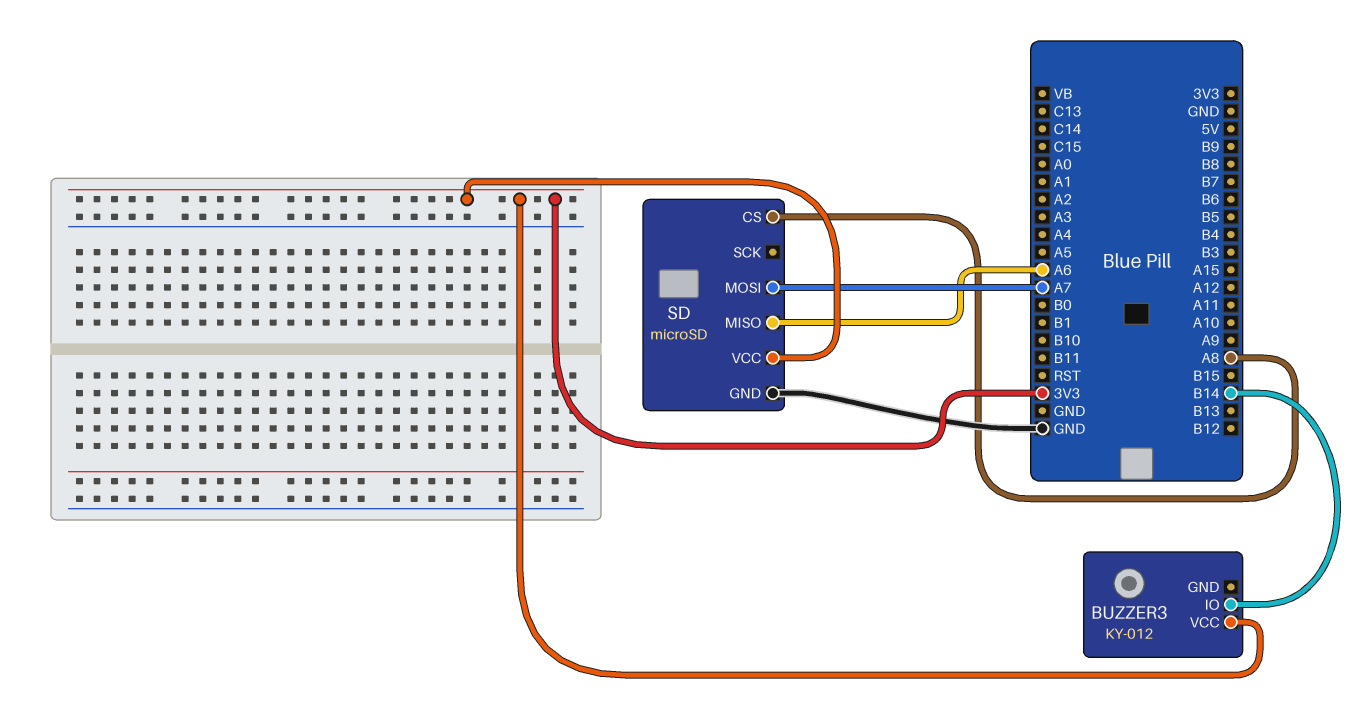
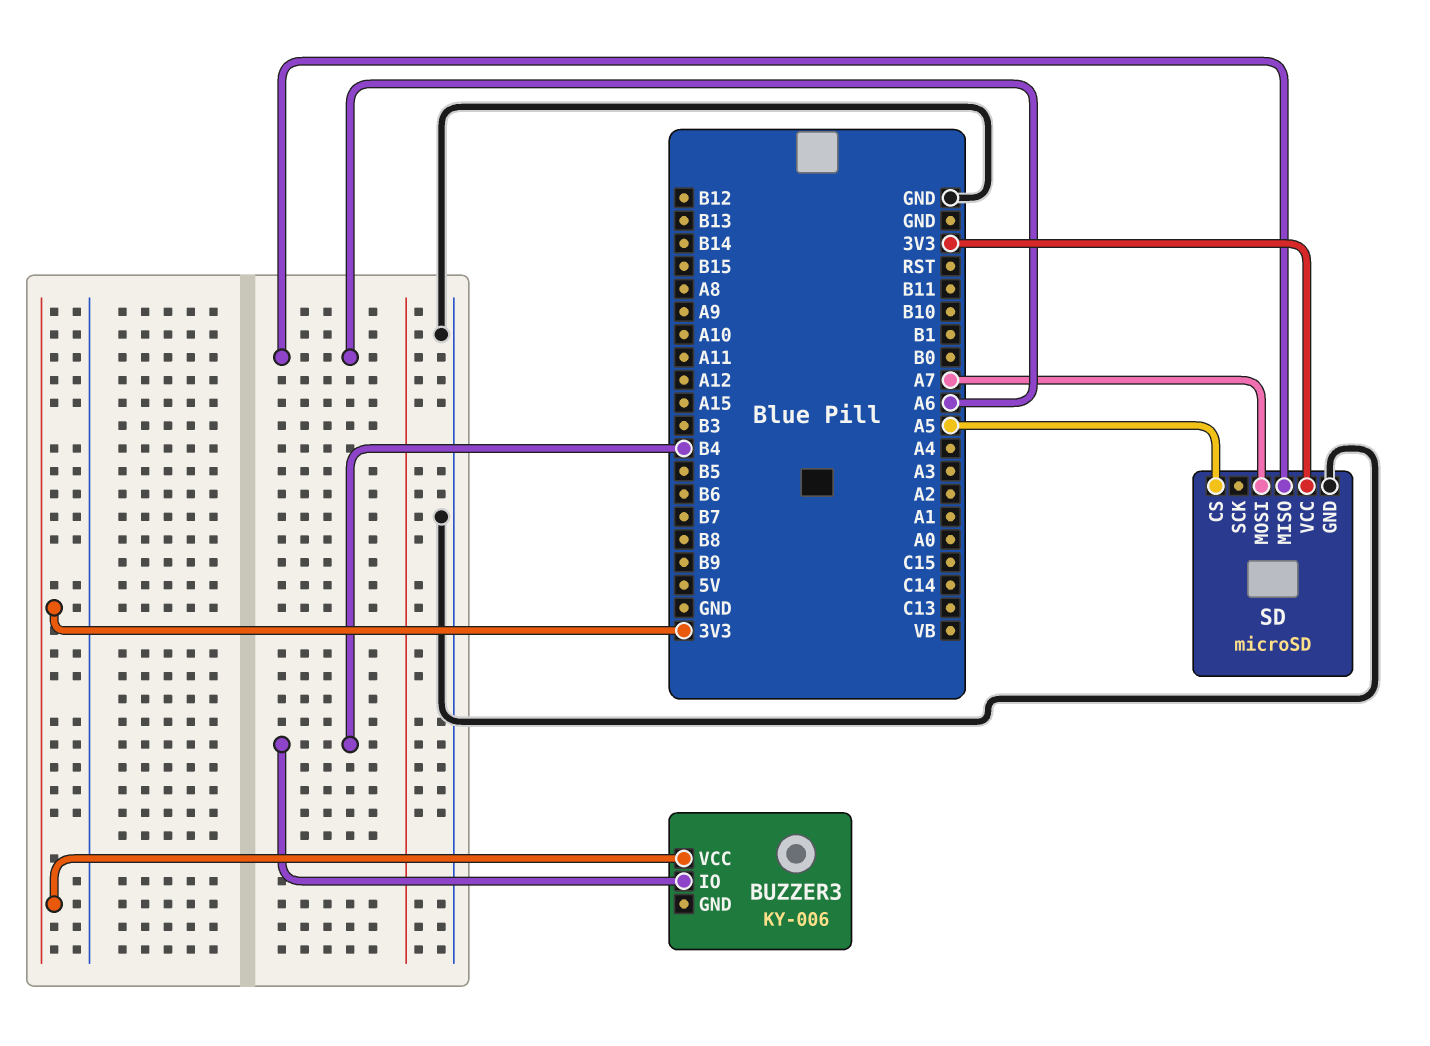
BUZZER3: KY-012 -> KY-006
BUZZER3 pin IO: B14 -> B4
SD pin CS: A8 -> A5

